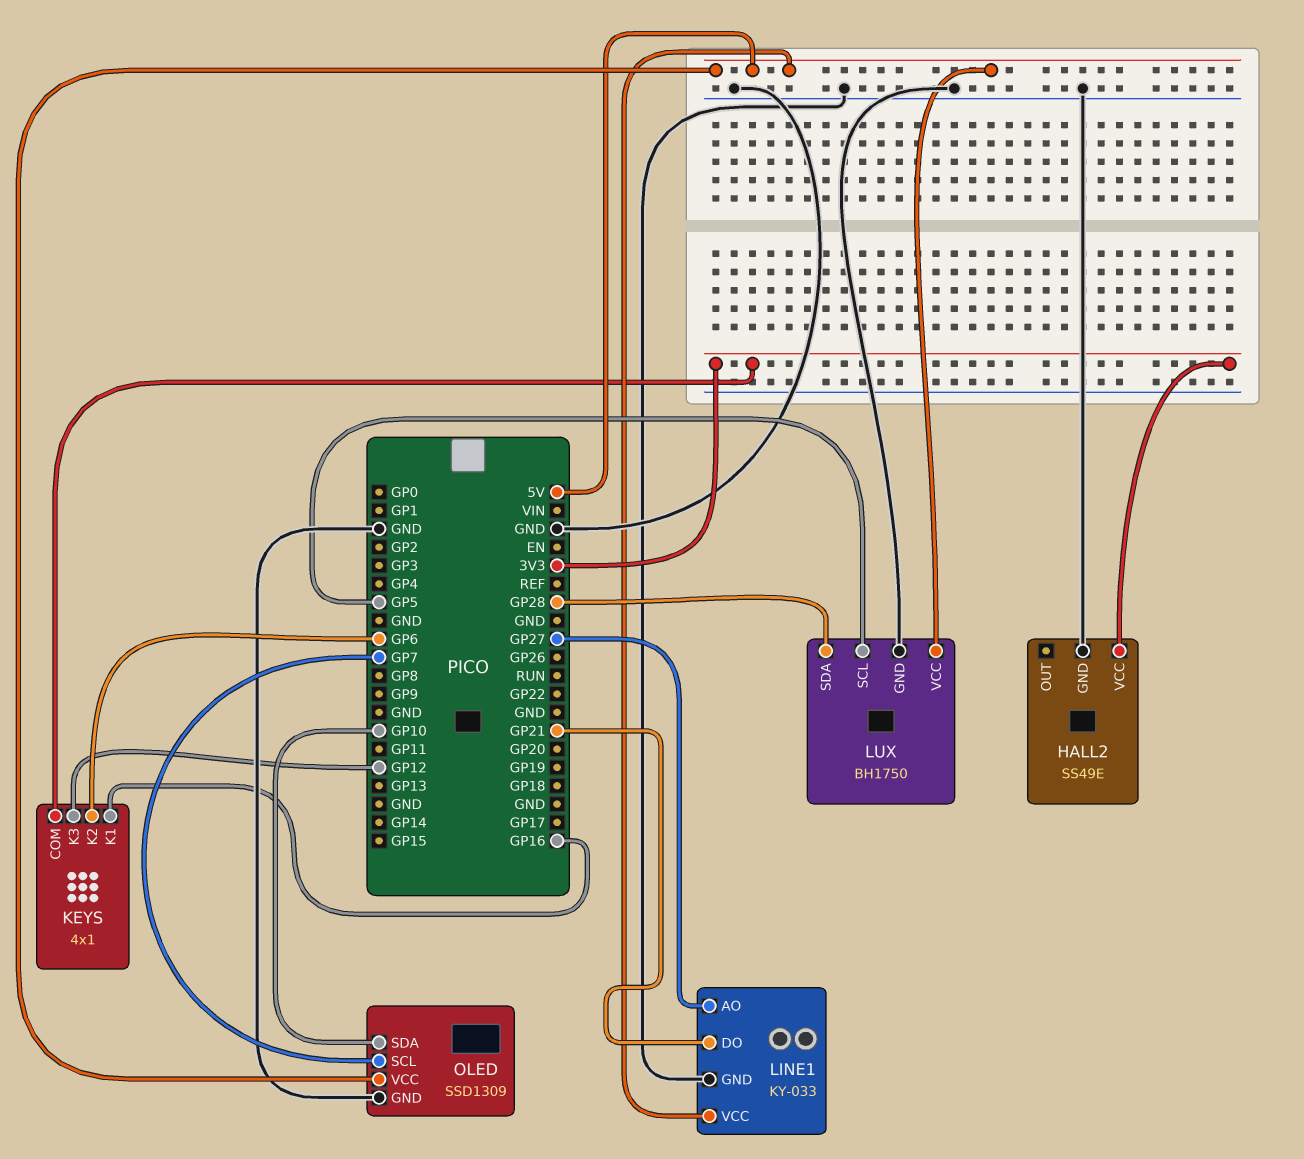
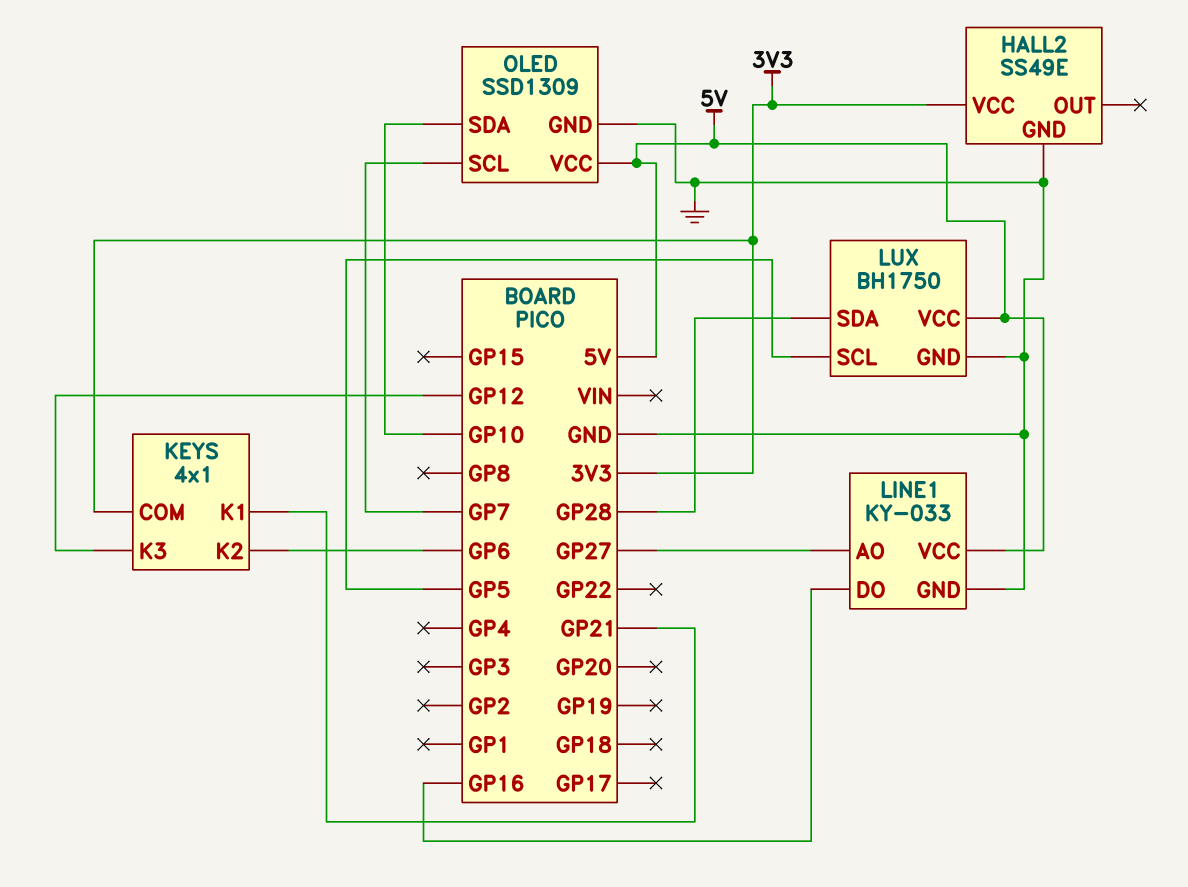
KEYS pin K1: GP16 -> GP21
LINE1 pin DO: GP21 -> GP16

